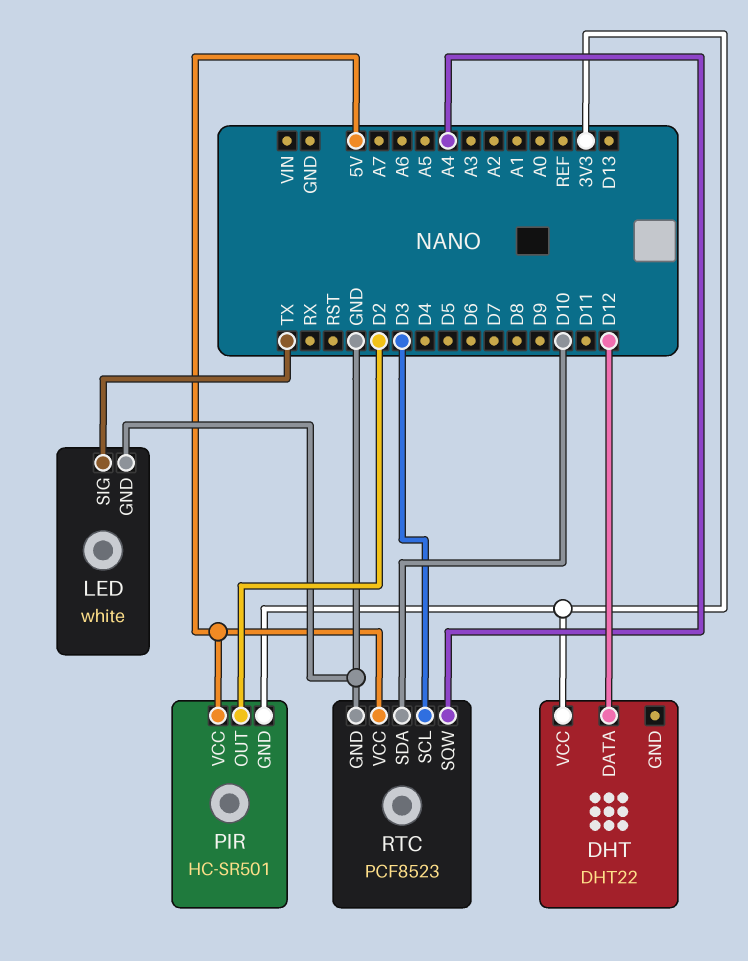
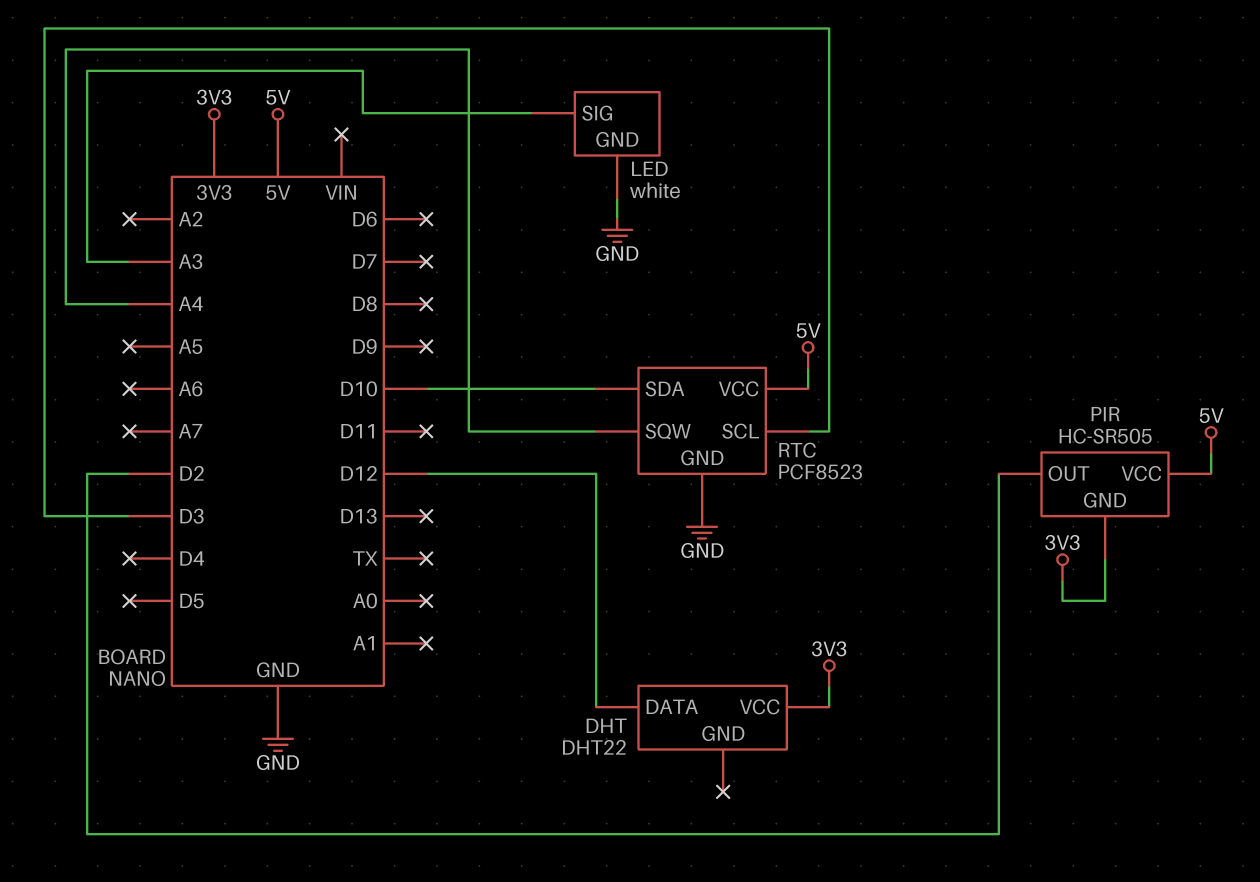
LED pin SIG: TX -> A3
PIR: HC-SR501 -> HC-SR505

